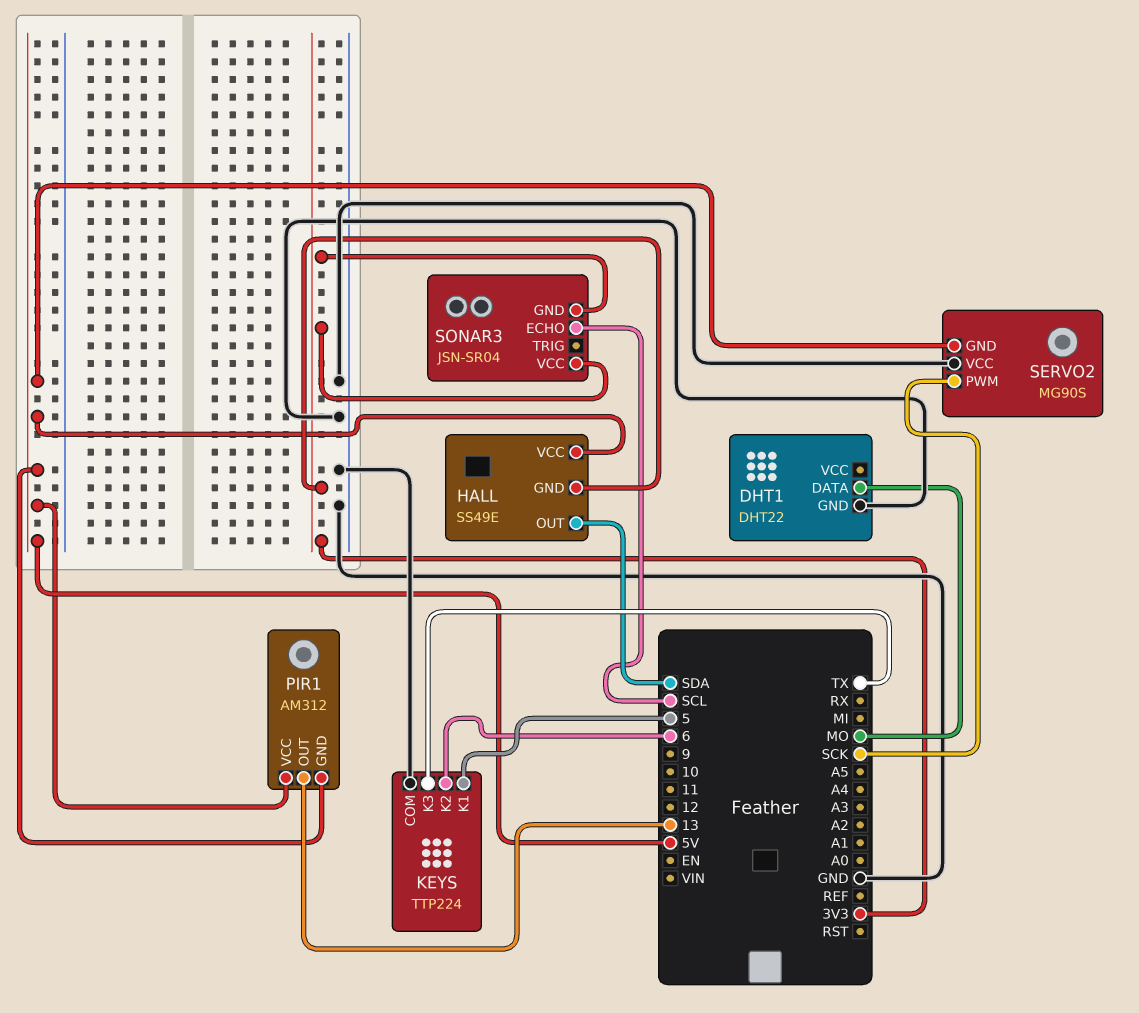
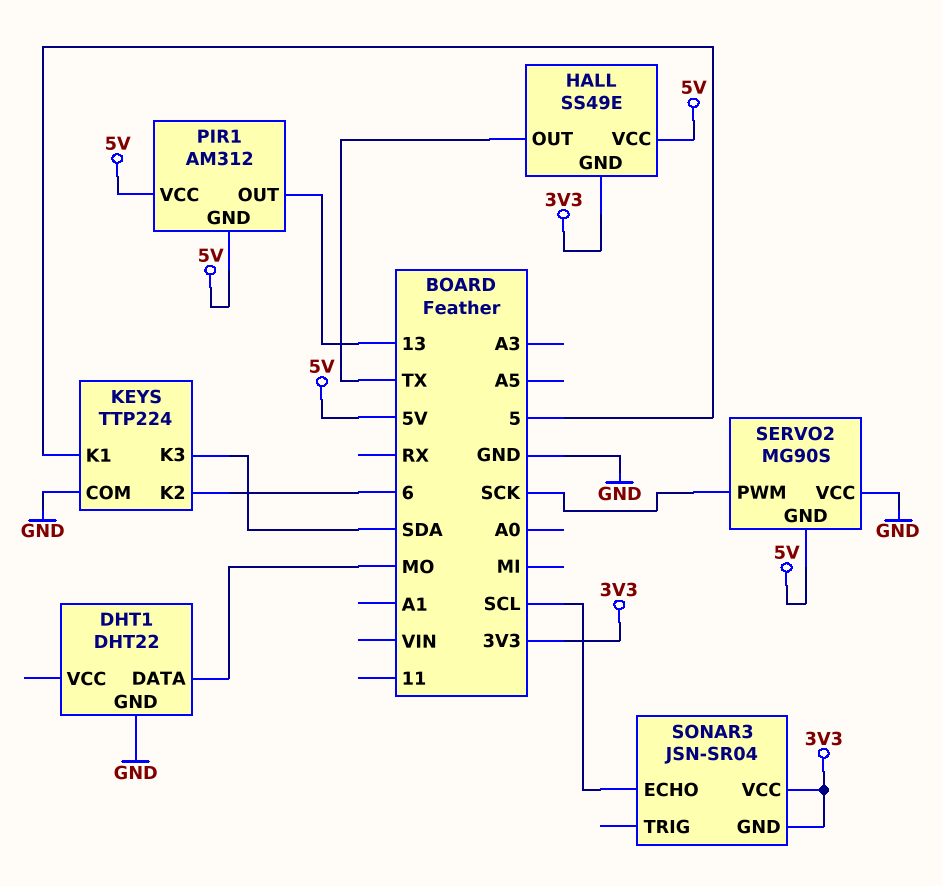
HALL pin OUT: SDA -> TX
KEYS pin K3: TX -> SDA

